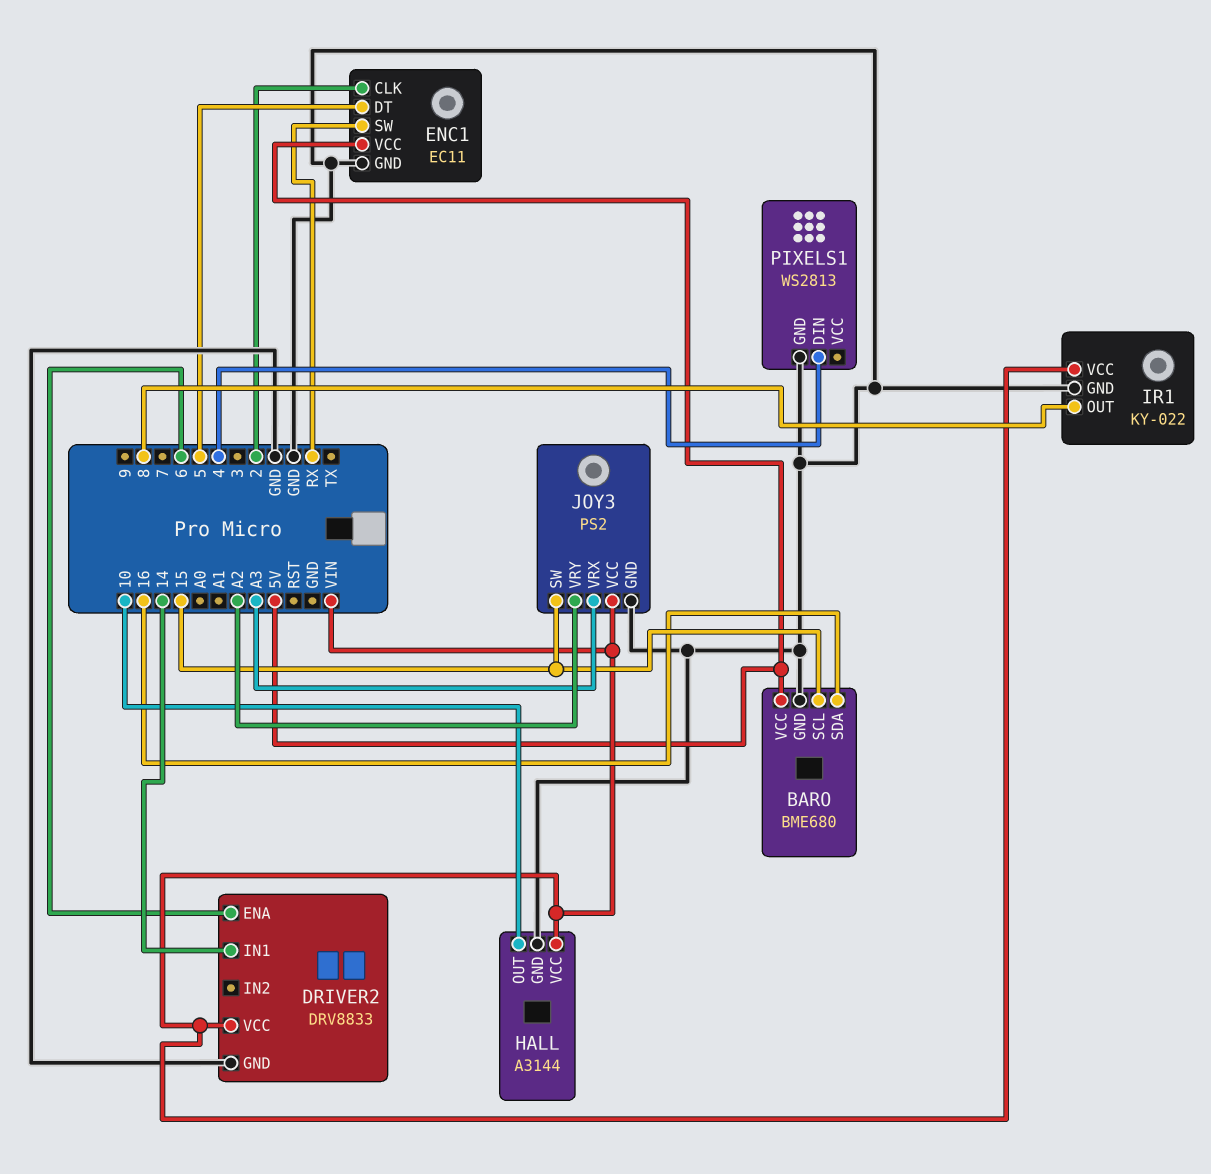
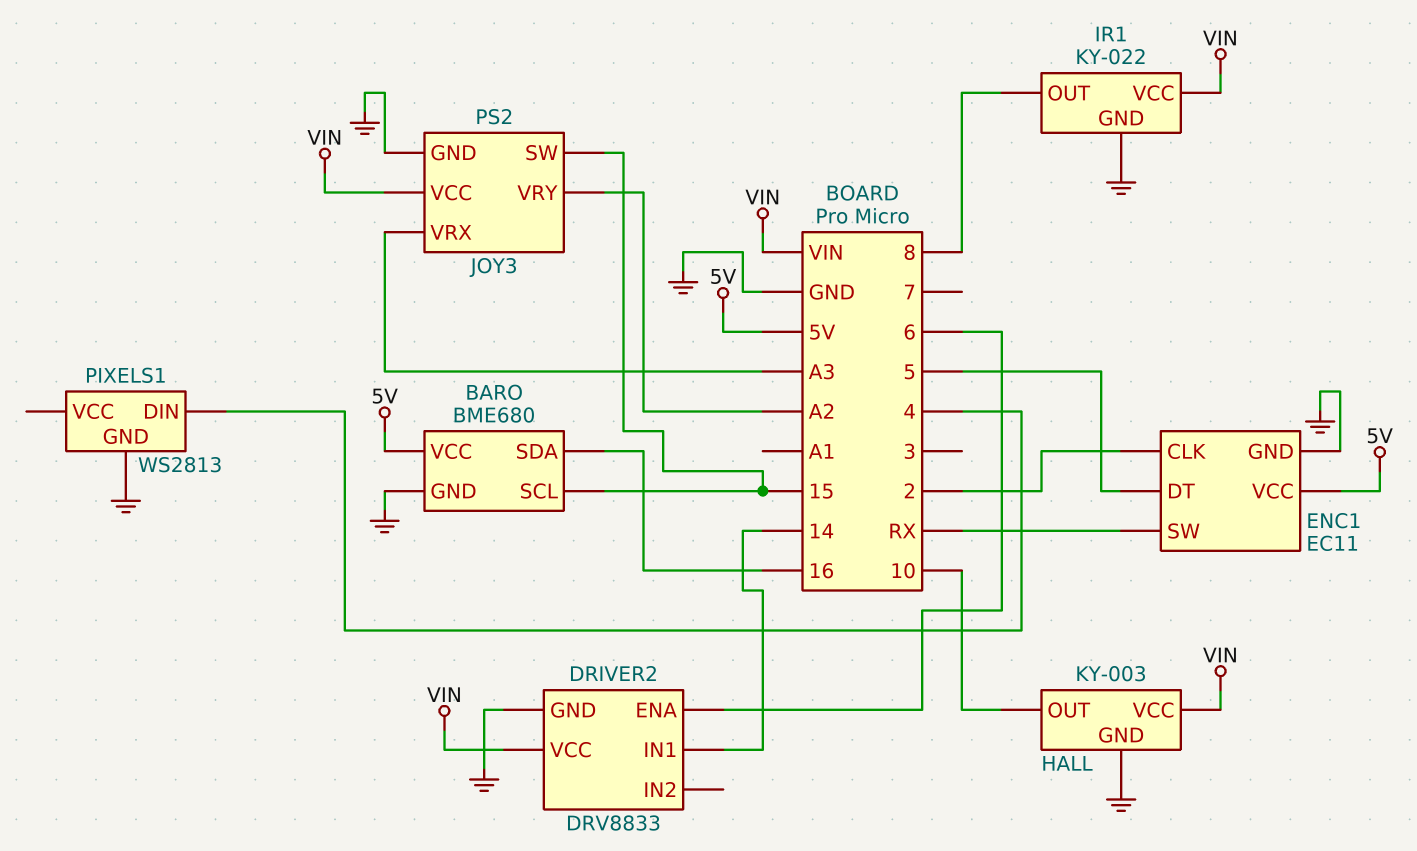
HALL: A3144 -> KY-003

